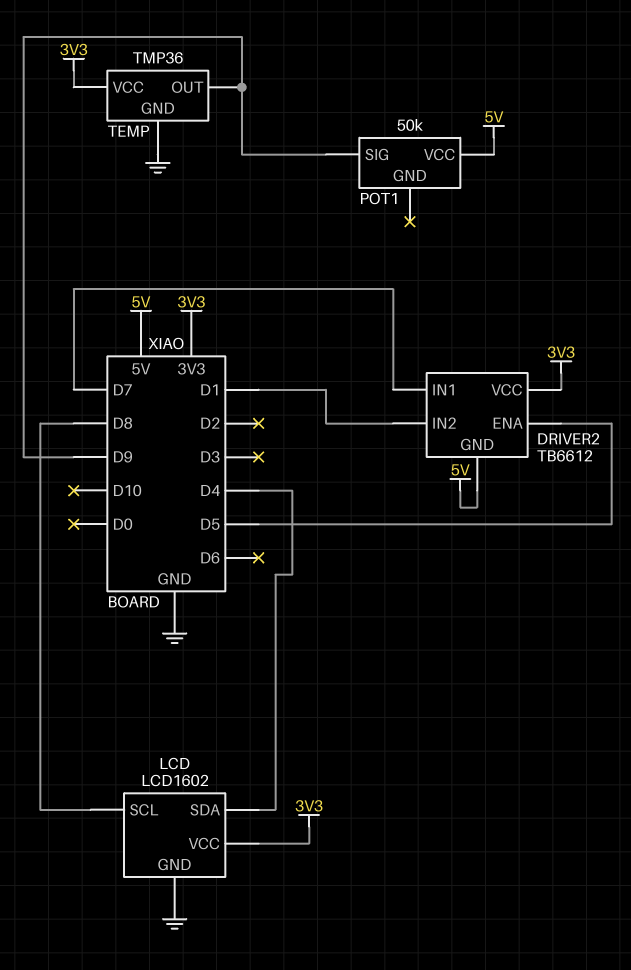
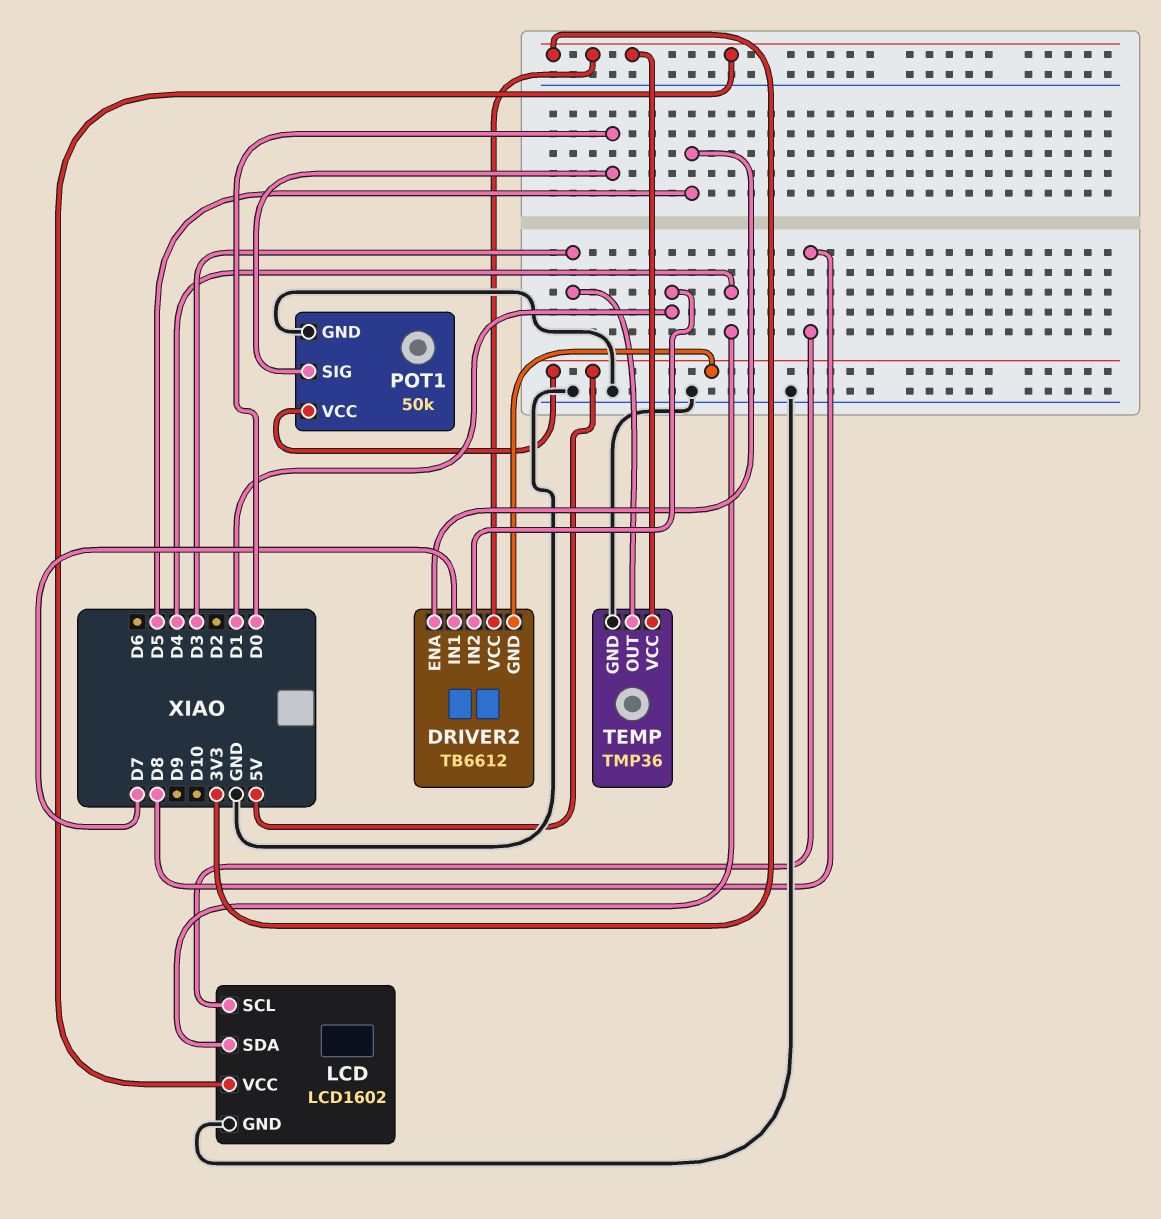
POT1 pin GND: none -> GND
POT1 pin SIG: D9 -> D0
TEMP pin OUT: D9 -> D3

